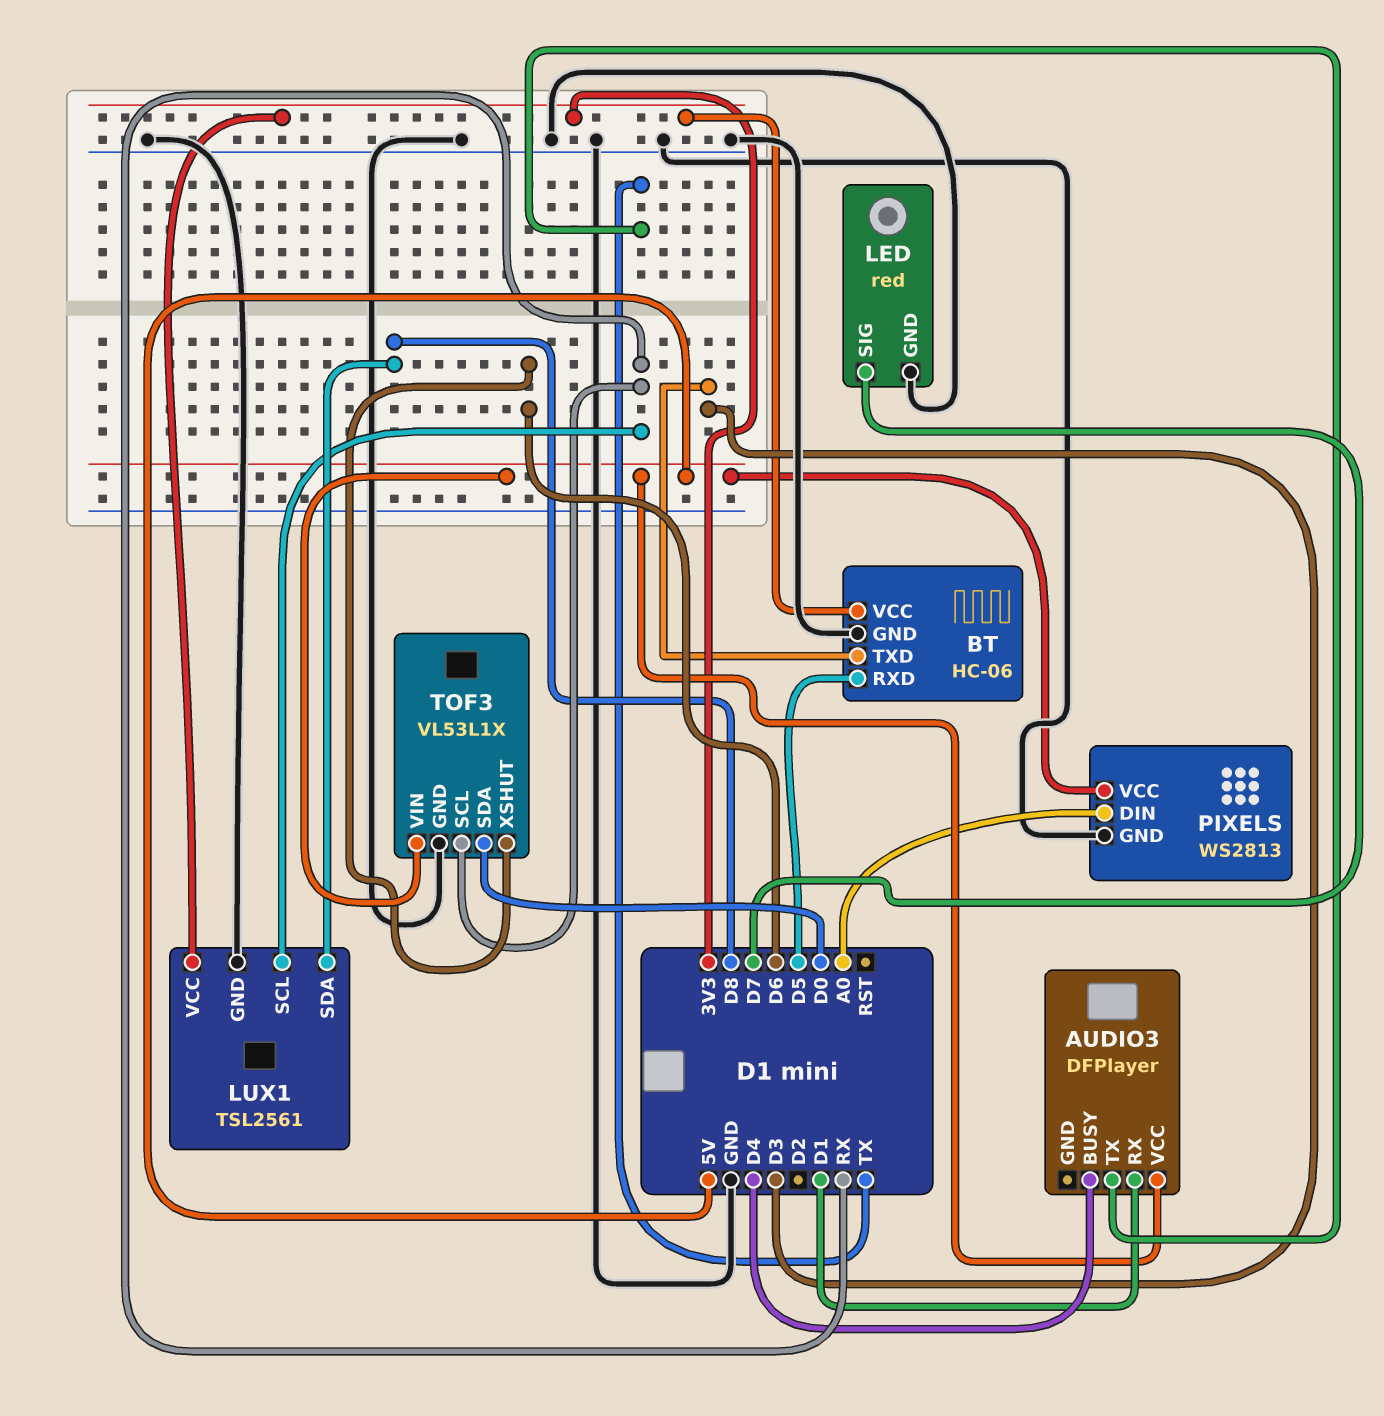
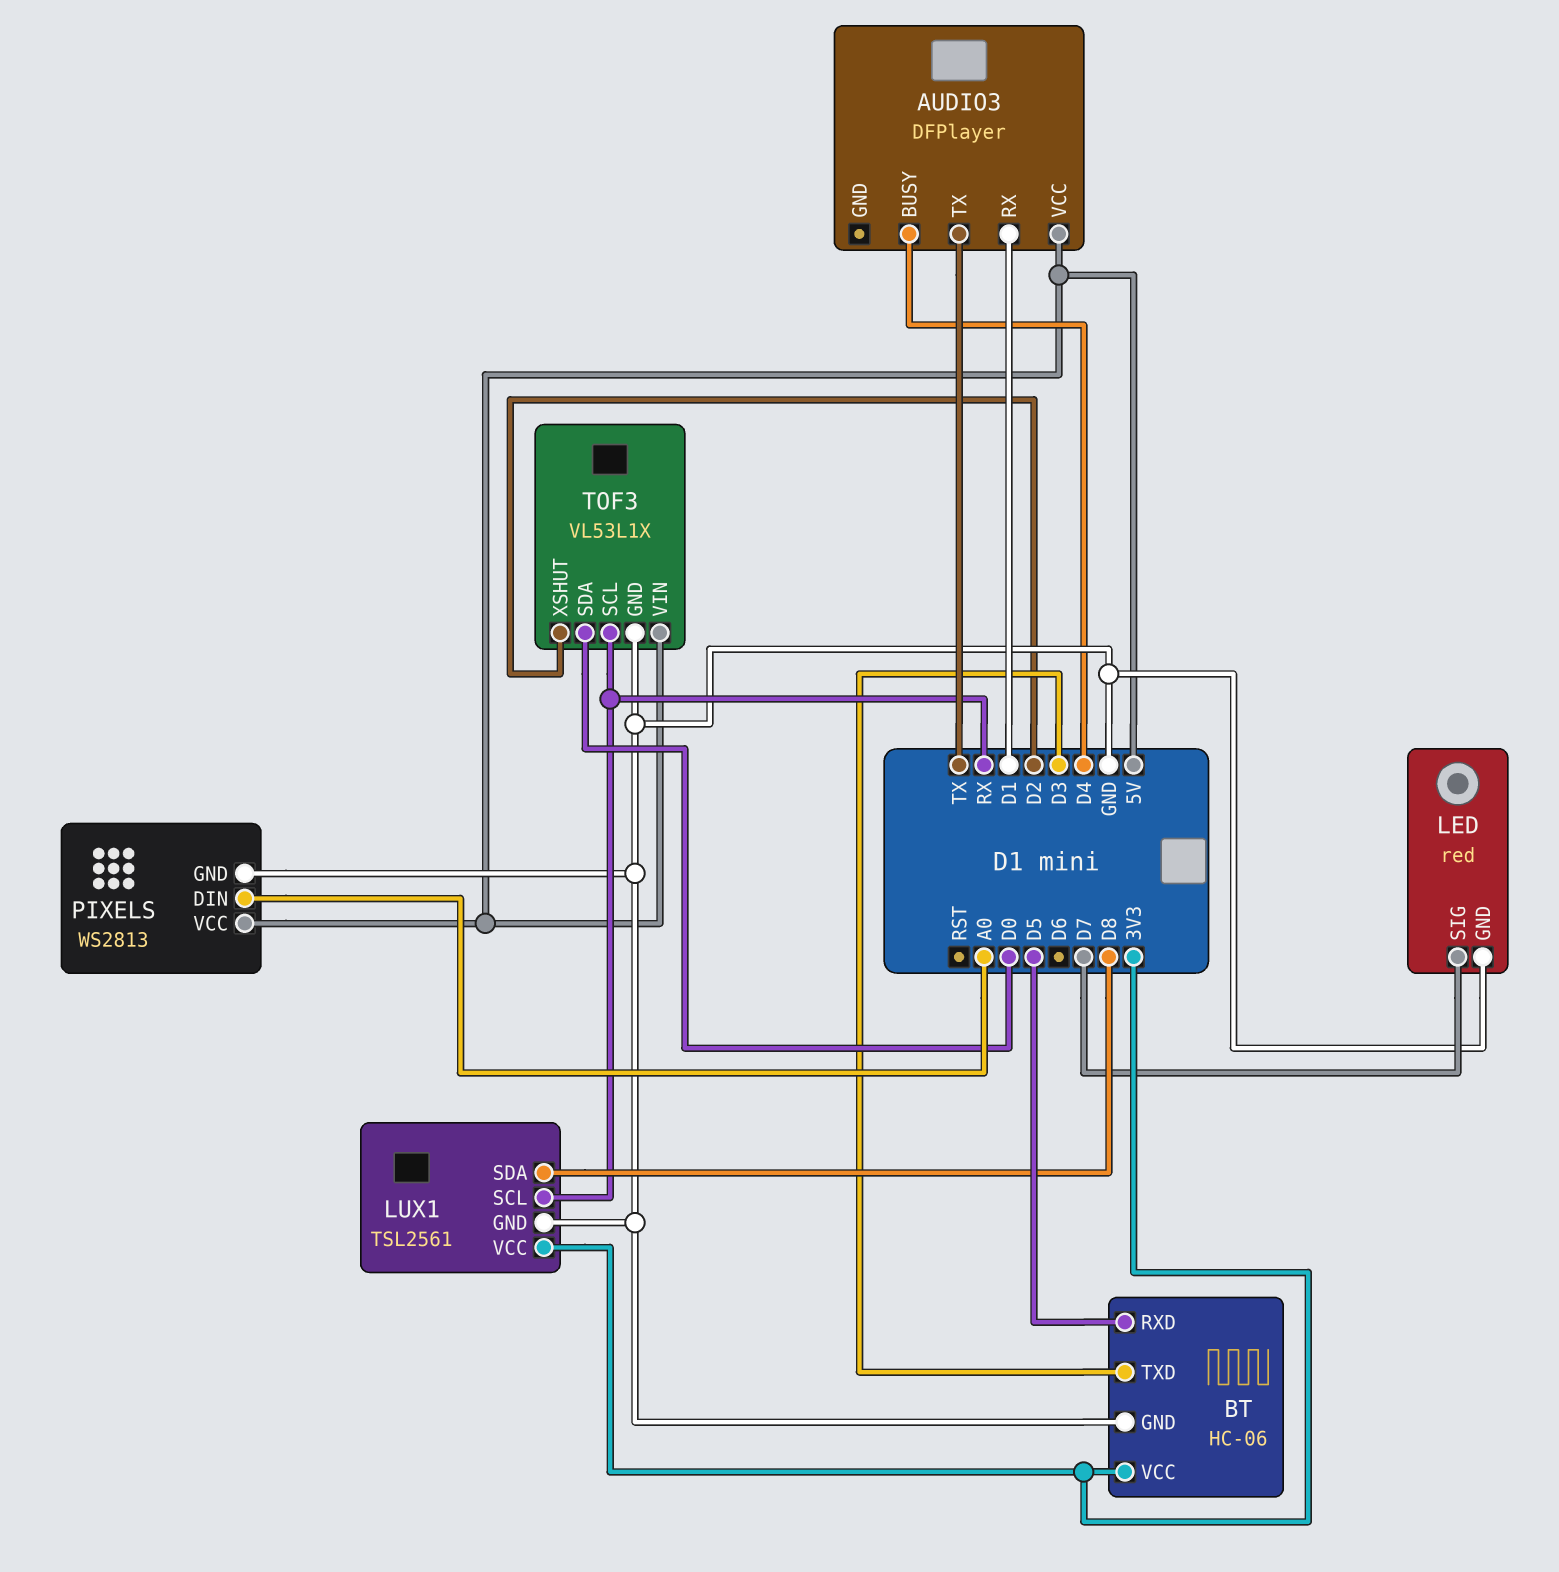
TOF3 pin XSHUT: D6 -> D2

